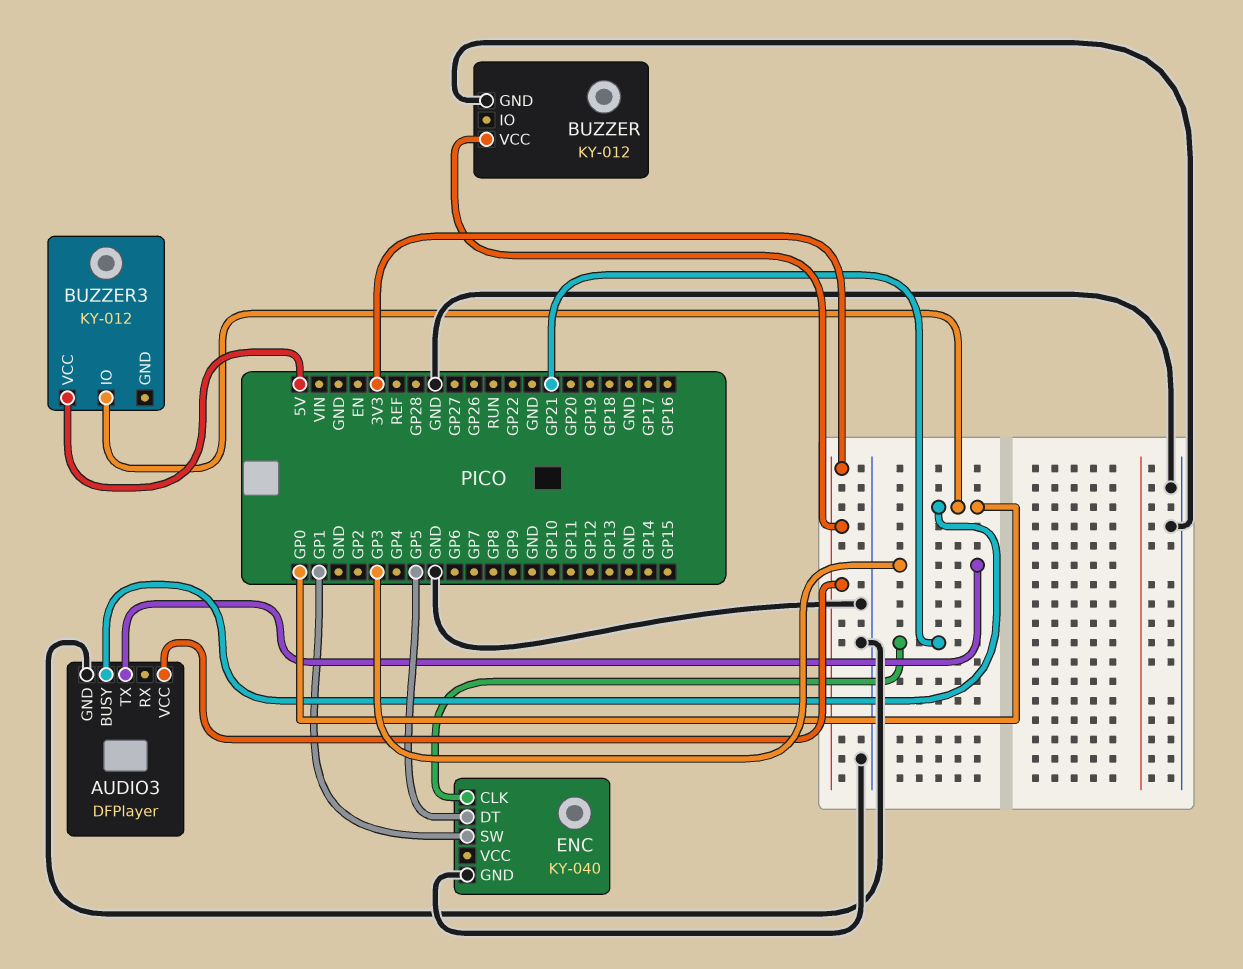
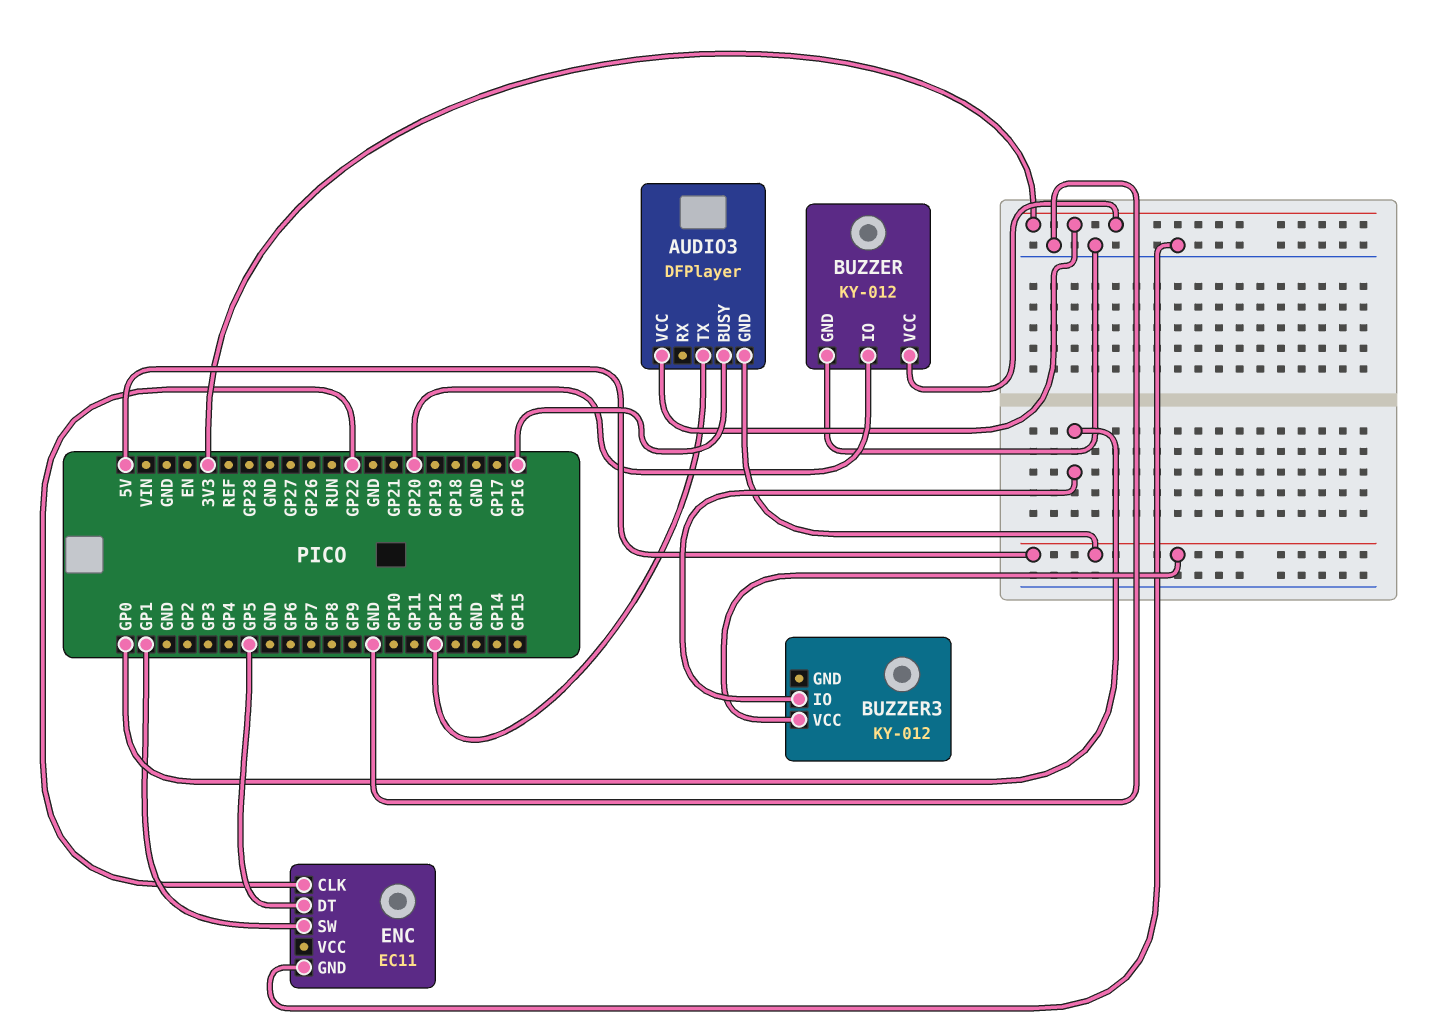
AUDIO3 pin BUSY: GP0 -> GP16
AUDIO3 pin GND: GND -> 5V
AUDIO3 pin TX: GP3 -> GP12
BUZZER pin IO: none -> GP20
ENC: KY-040 -> EC11
ENC pin CLK: GP21 -> GP22

